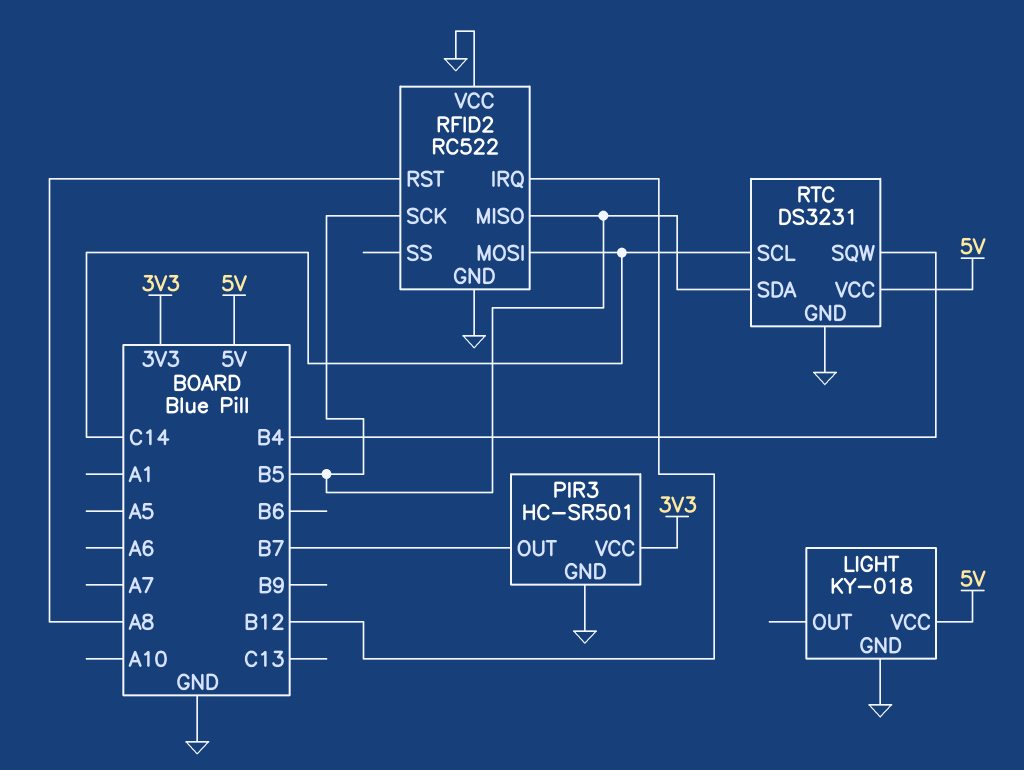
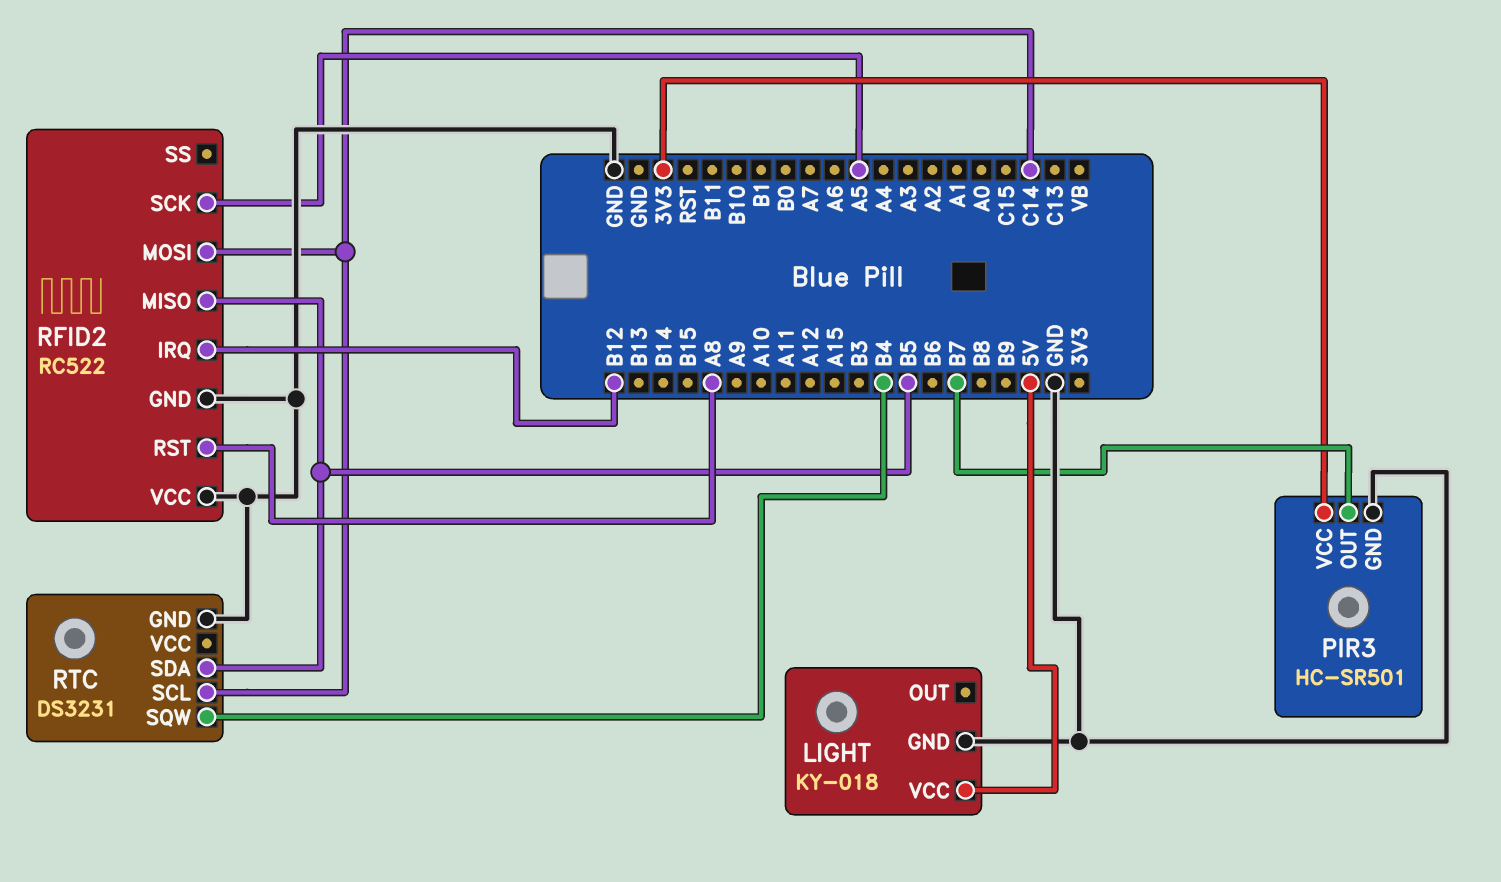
RFID2 pin SCK: B5 -> A5
RTC pin VCC: 5V -> none

